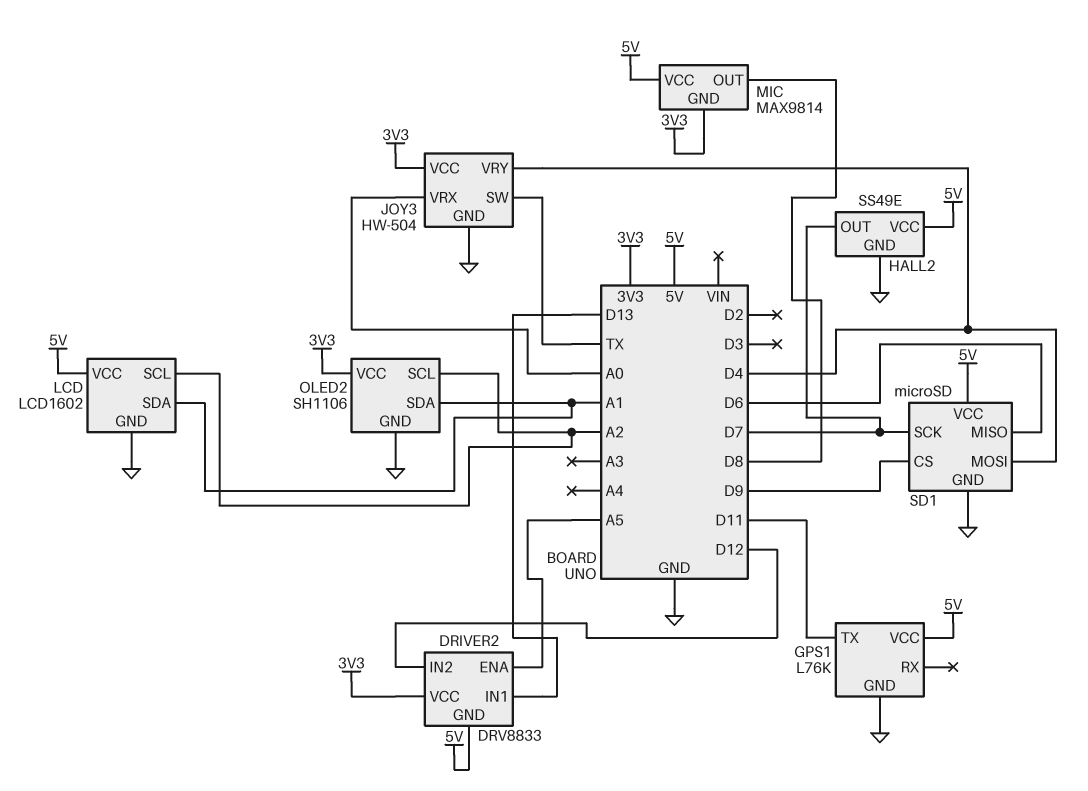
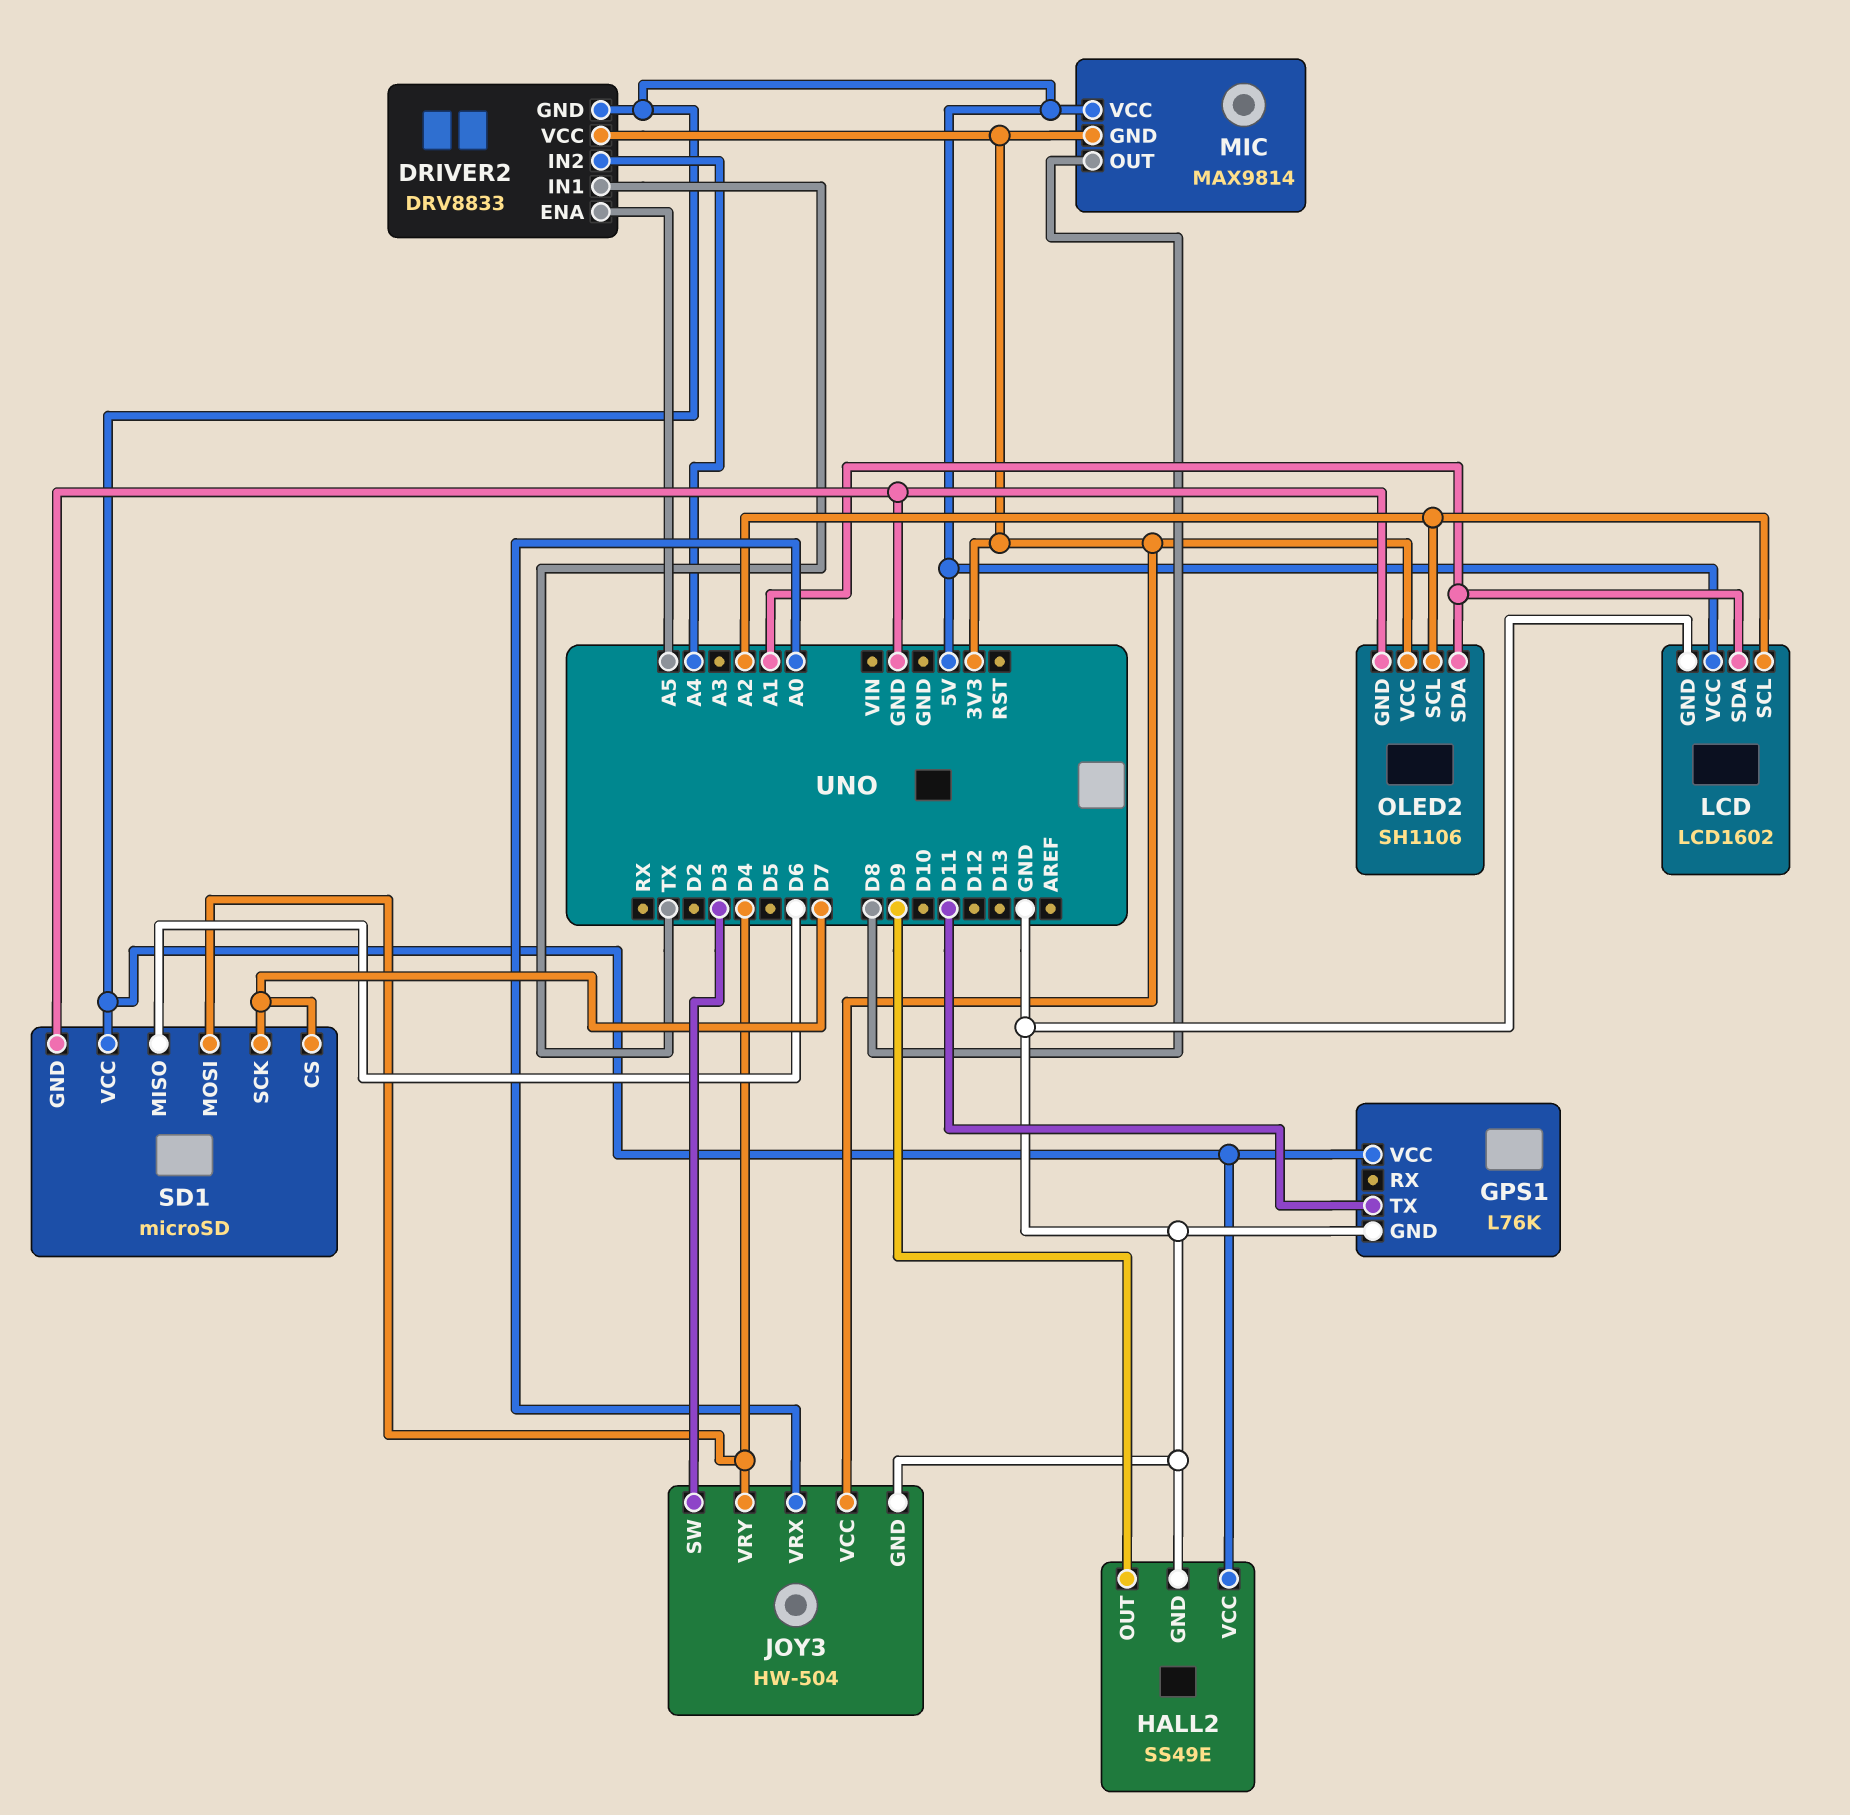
DRIVER2 pin IN1: D13 -> TX
DRIVER2 pin IN2: D12 -> A4
HALL2 pin OUT: D7 -> D9
JOY3 pin SW: TX -> D3
SD1 pin CS: D9 -> D7

